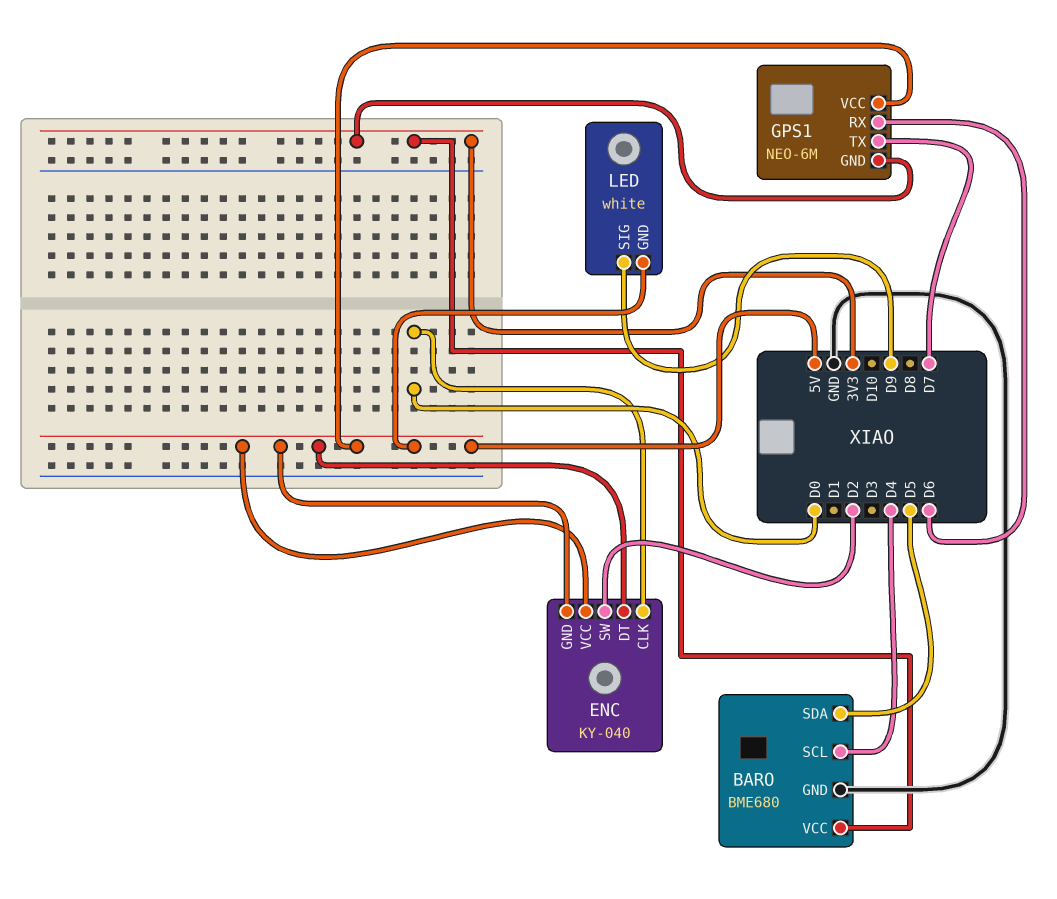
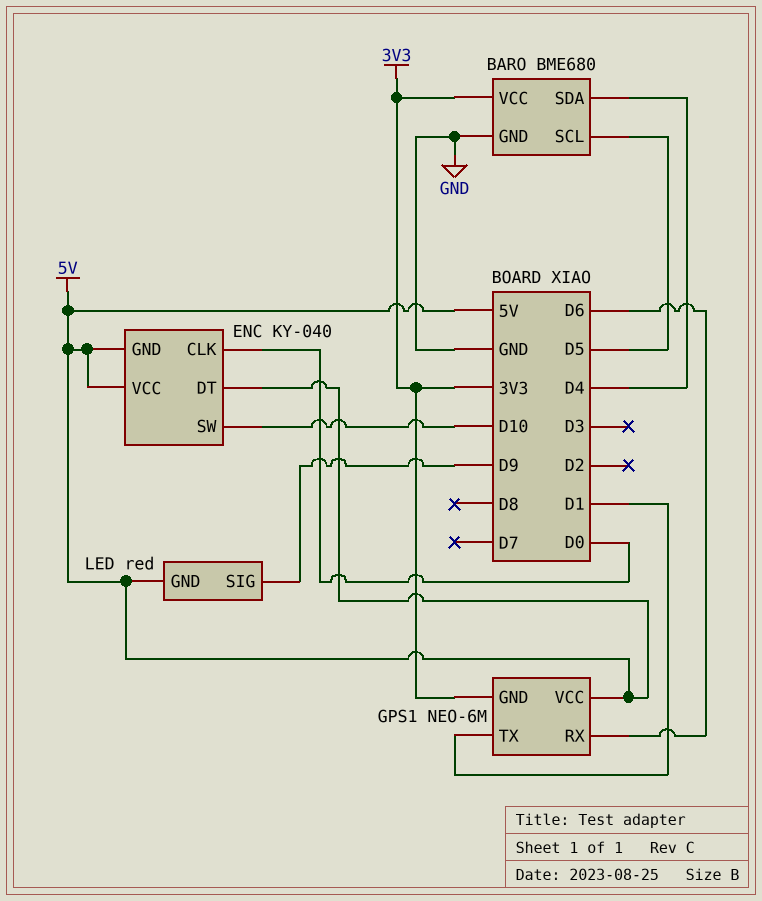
BARO pin SCL: D4 -> D5
BARO pin SDA: D5 -> D4
ENC pin SW: D2 -> D10
GPS1 pin TX: D7 -> D1
LED: white -> red

